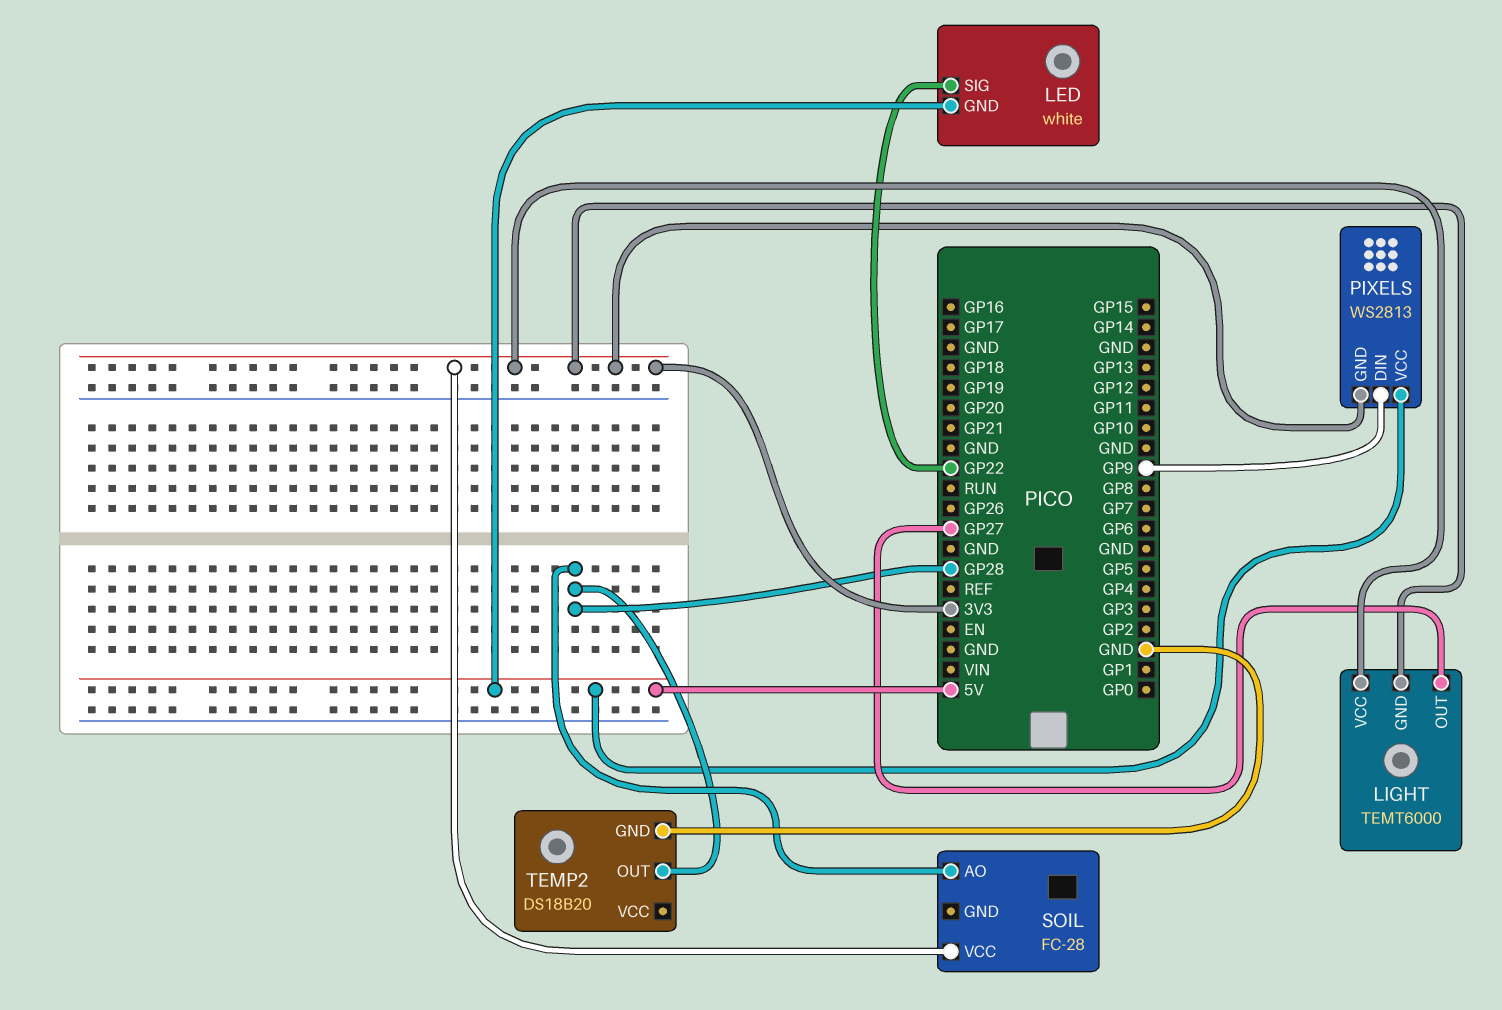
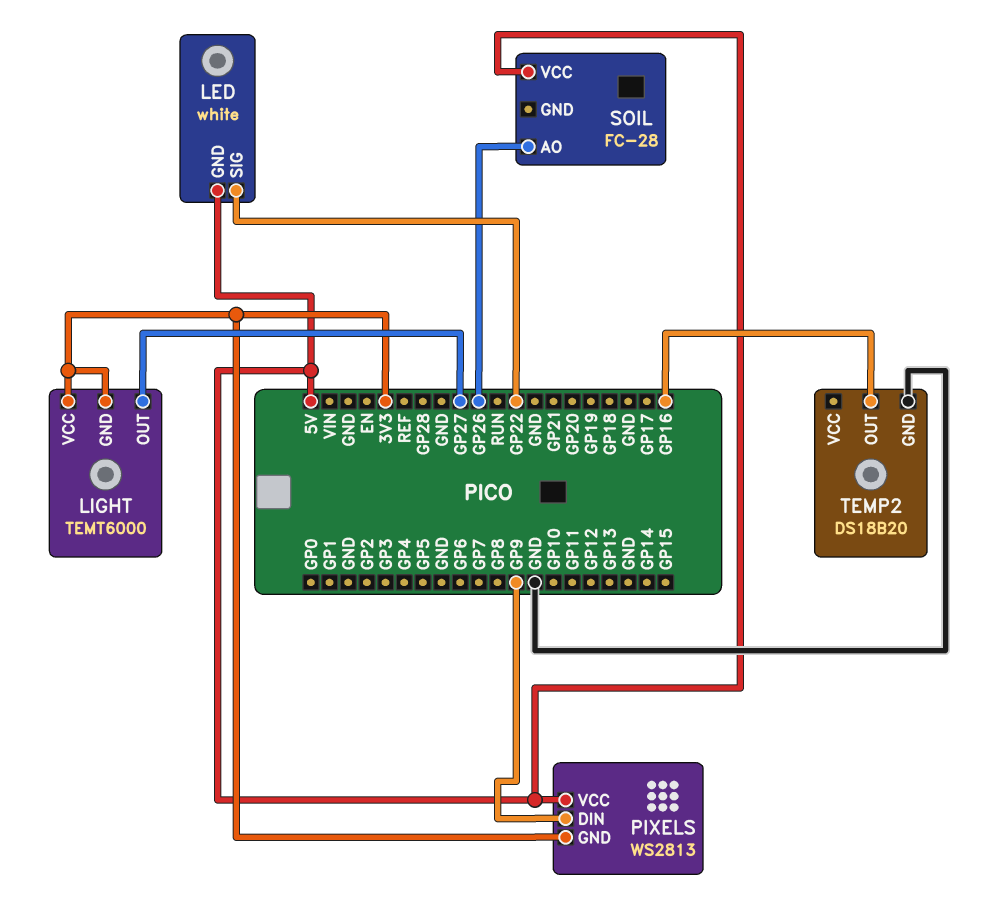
SOIL pin AO: GP28 -> GP26
SOIL pin VCC: 3V3 -> 5V
TEMP2 pin OUT: GP28 -> GP16

